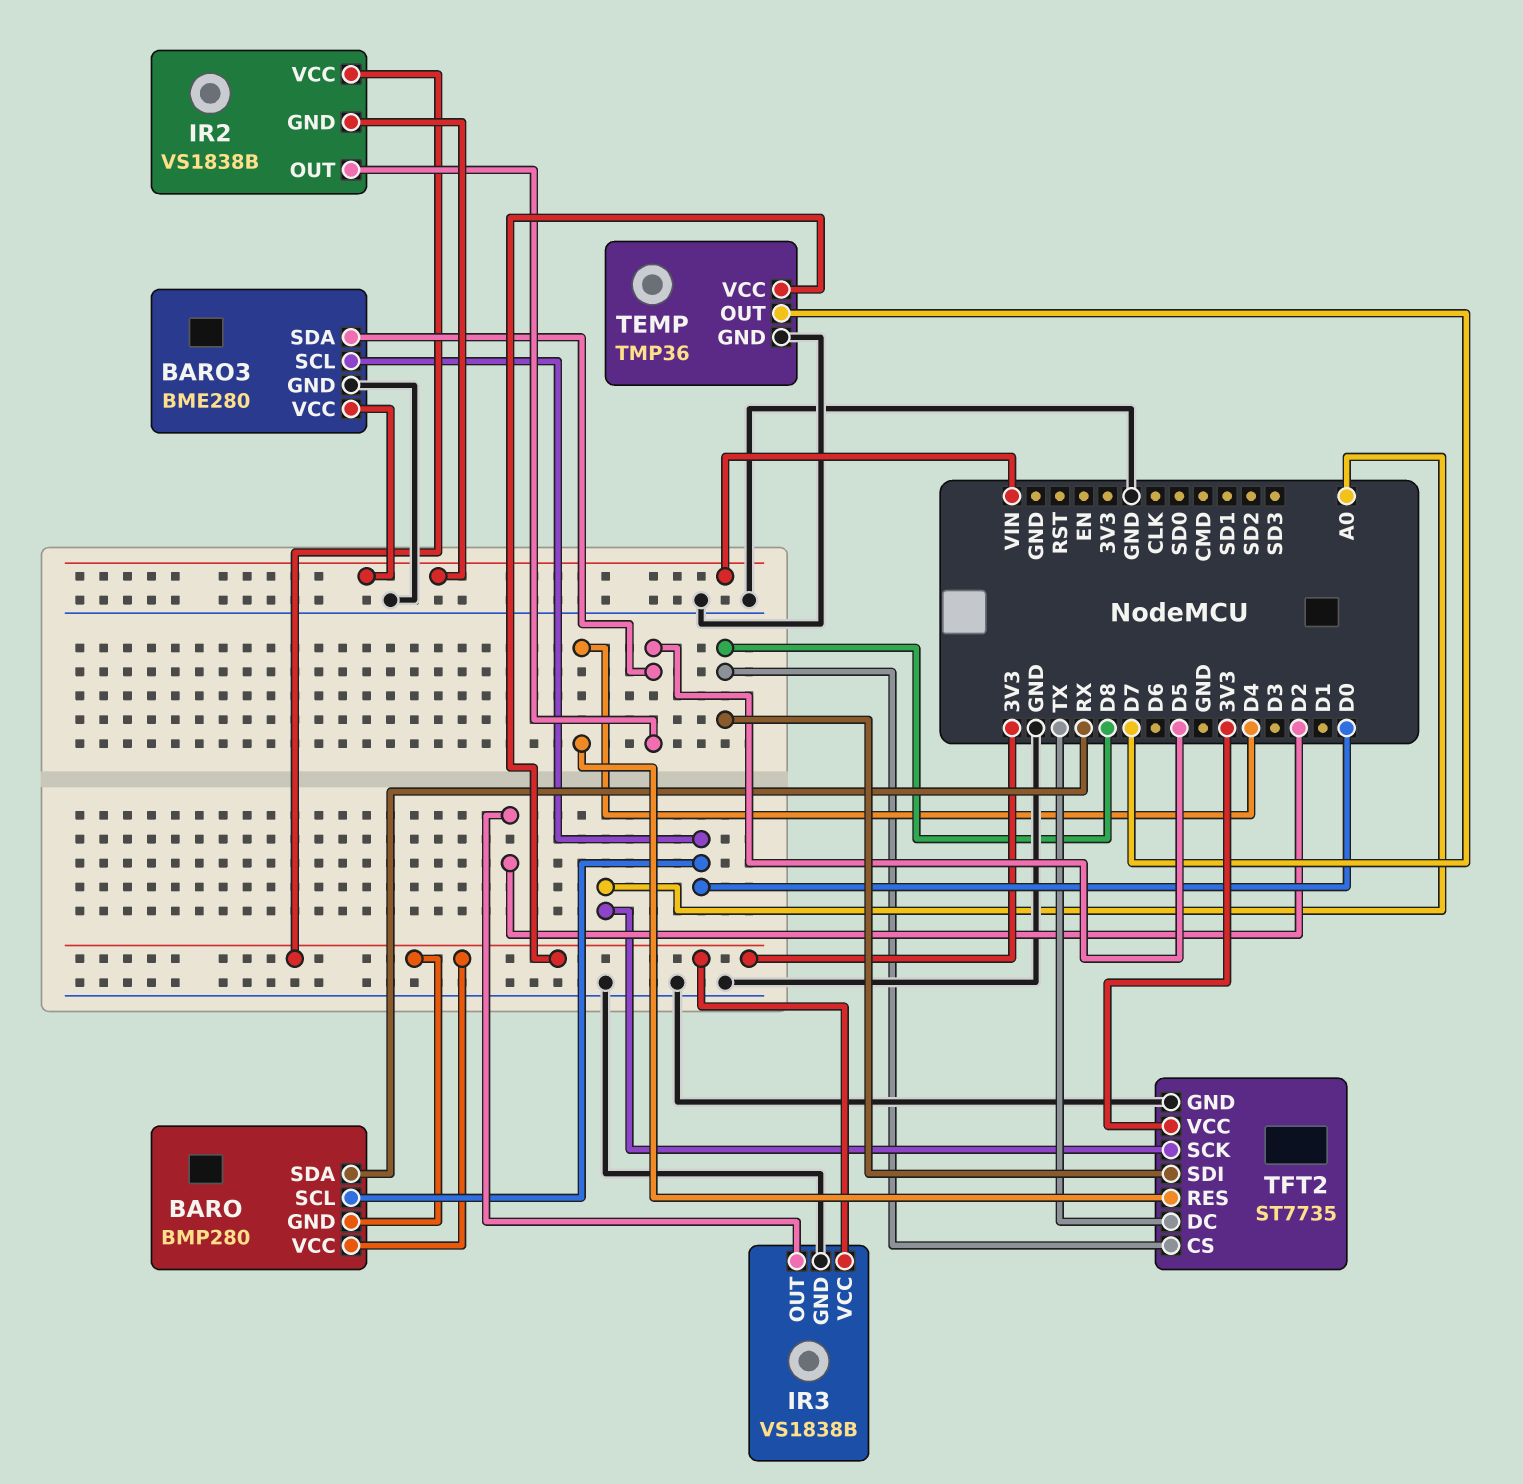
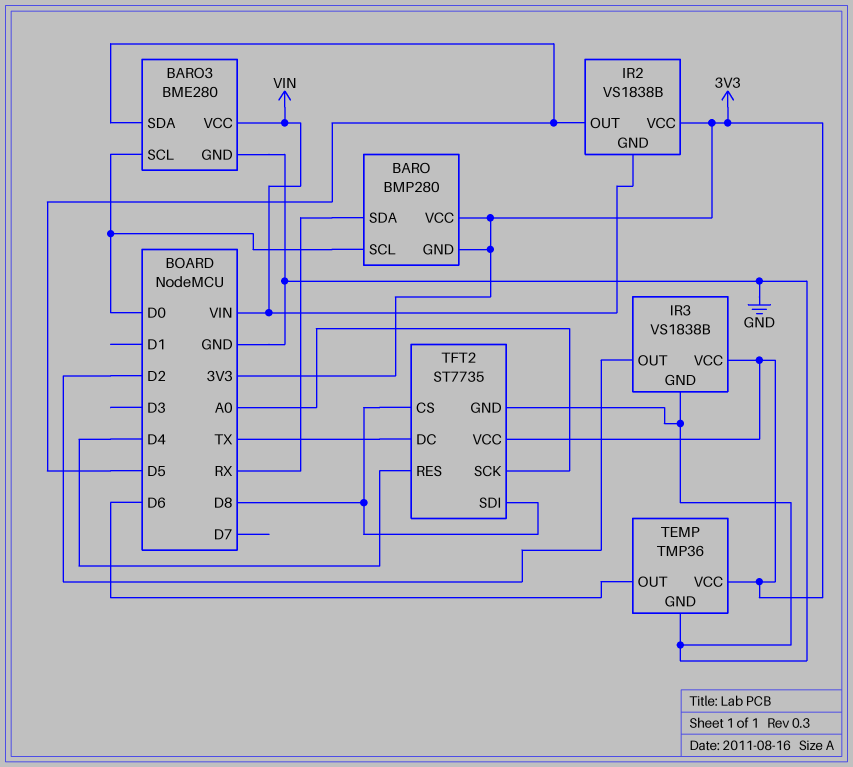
TEMP pin OUT: D7 -> D6

